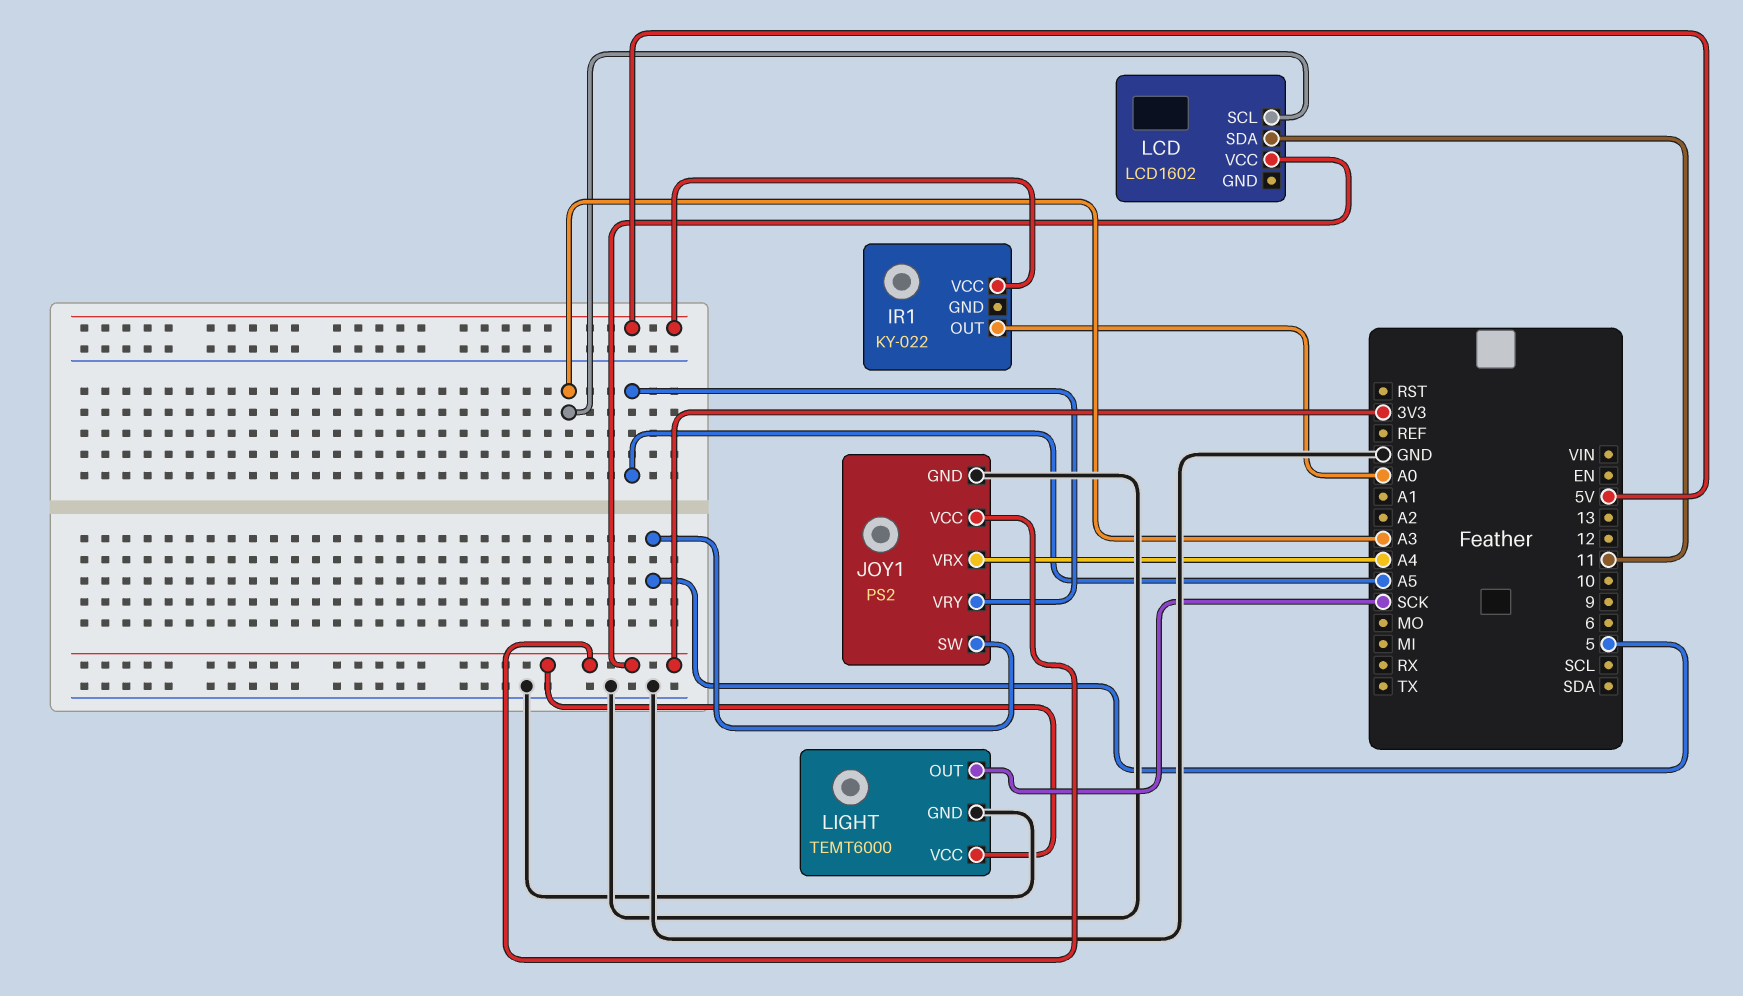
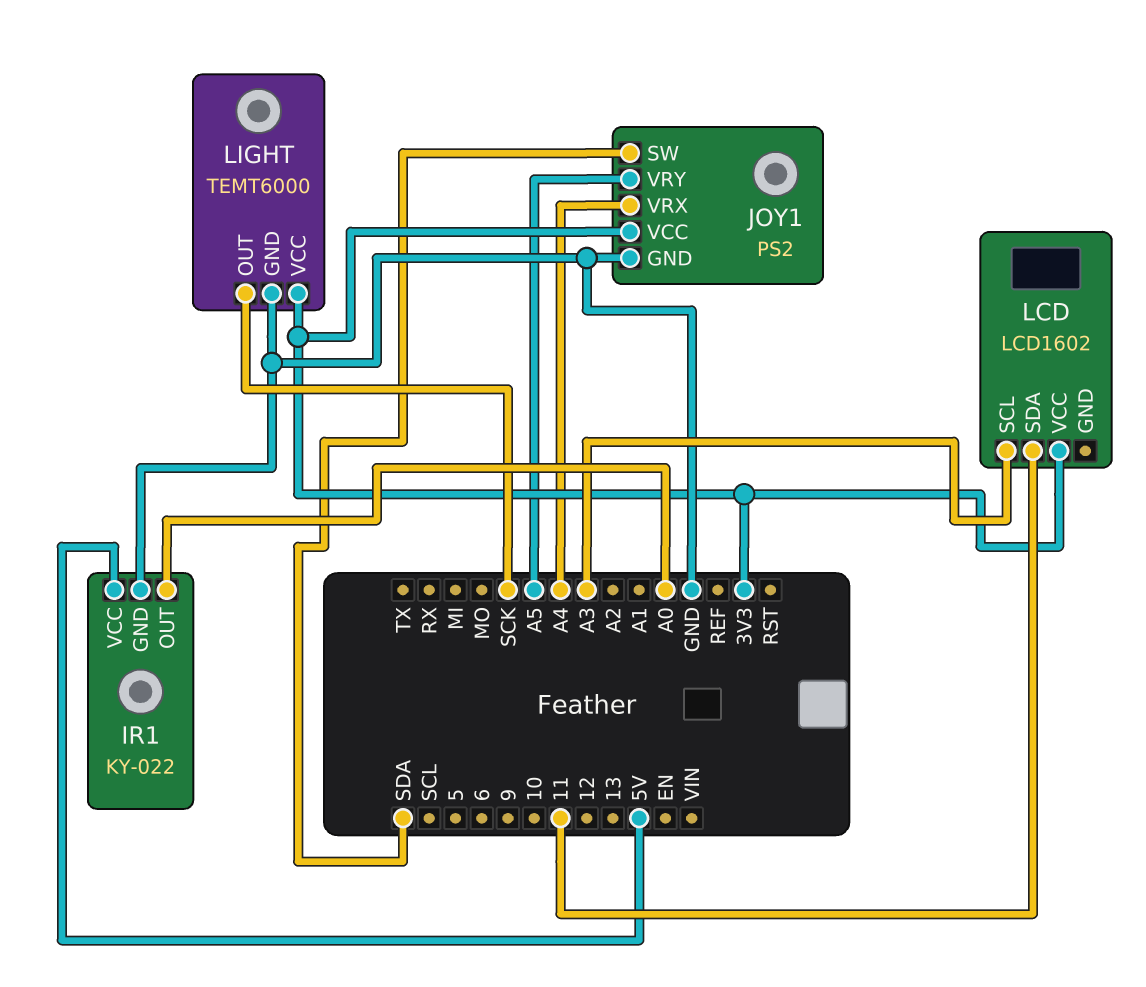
IR1 pin GND: none -> GND
JOY1 pin SW: 5 -> SDA

